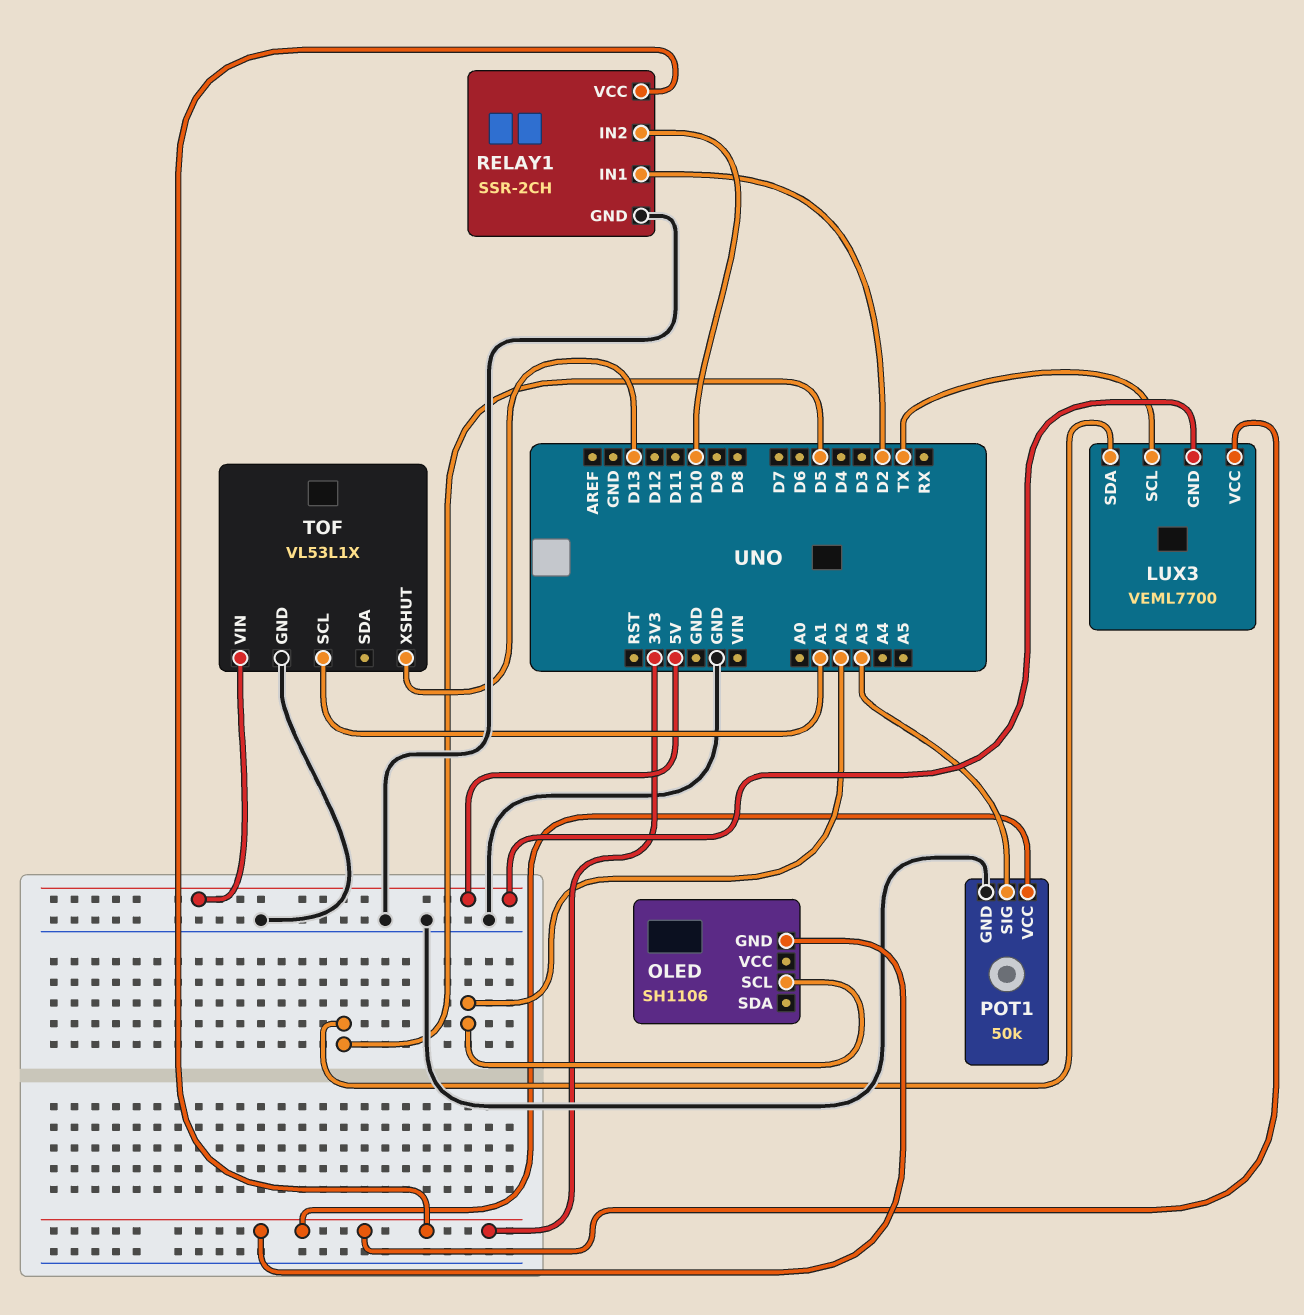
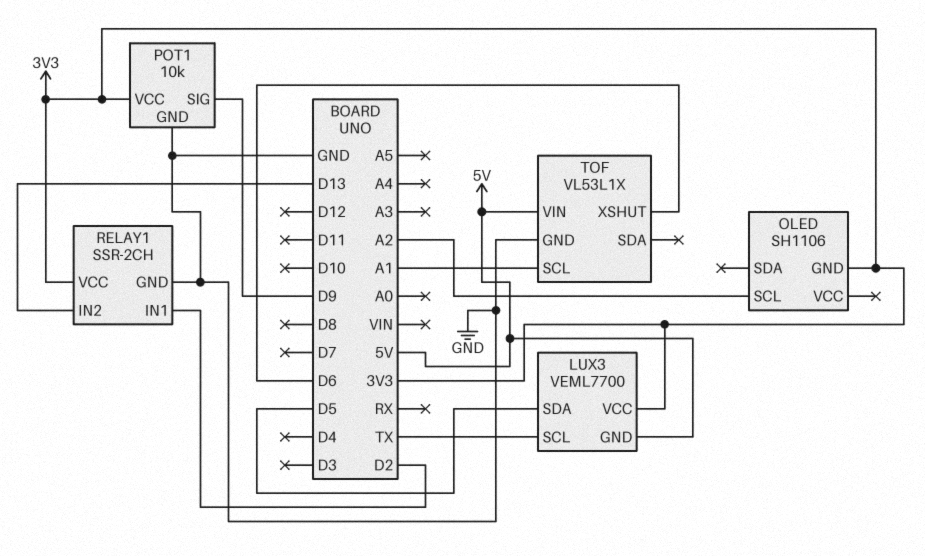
POT1: 50k -> 10k
POT1 pin SIG: A3 -> D9
RELAY1 pin IN2: D10 -> D13
TOF pin XSHUT: D13 -> D6

